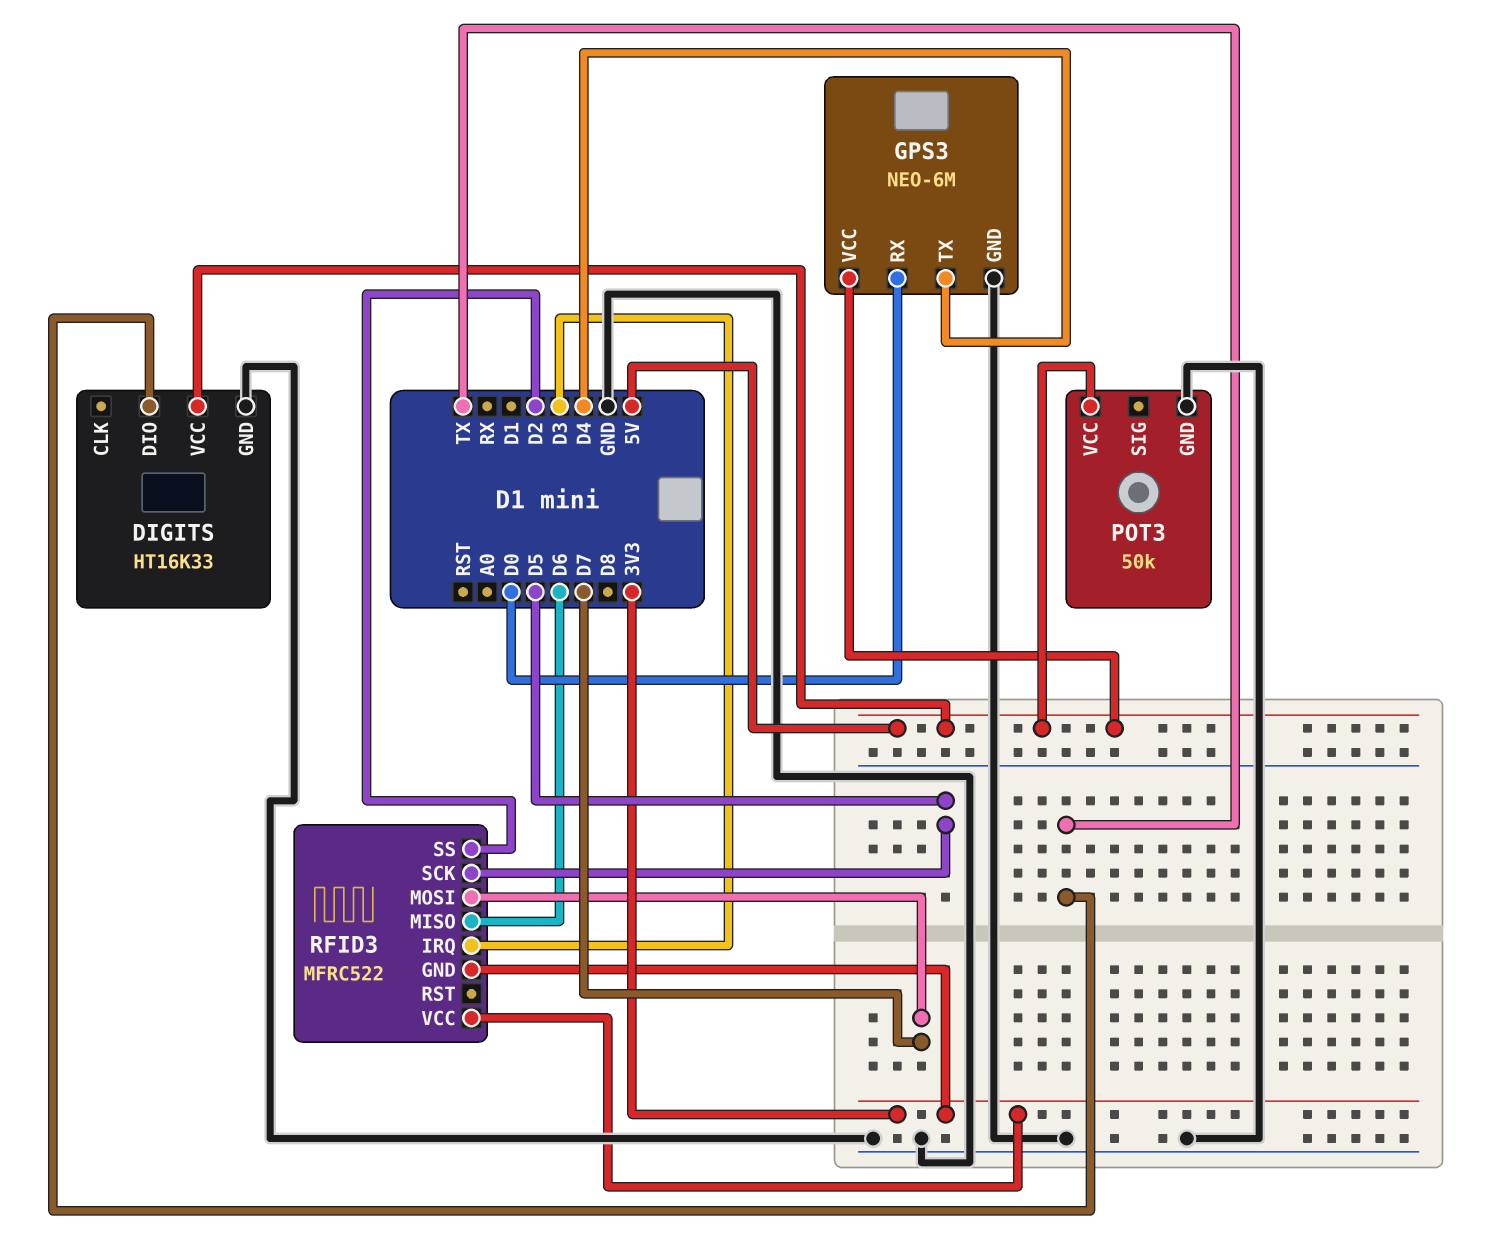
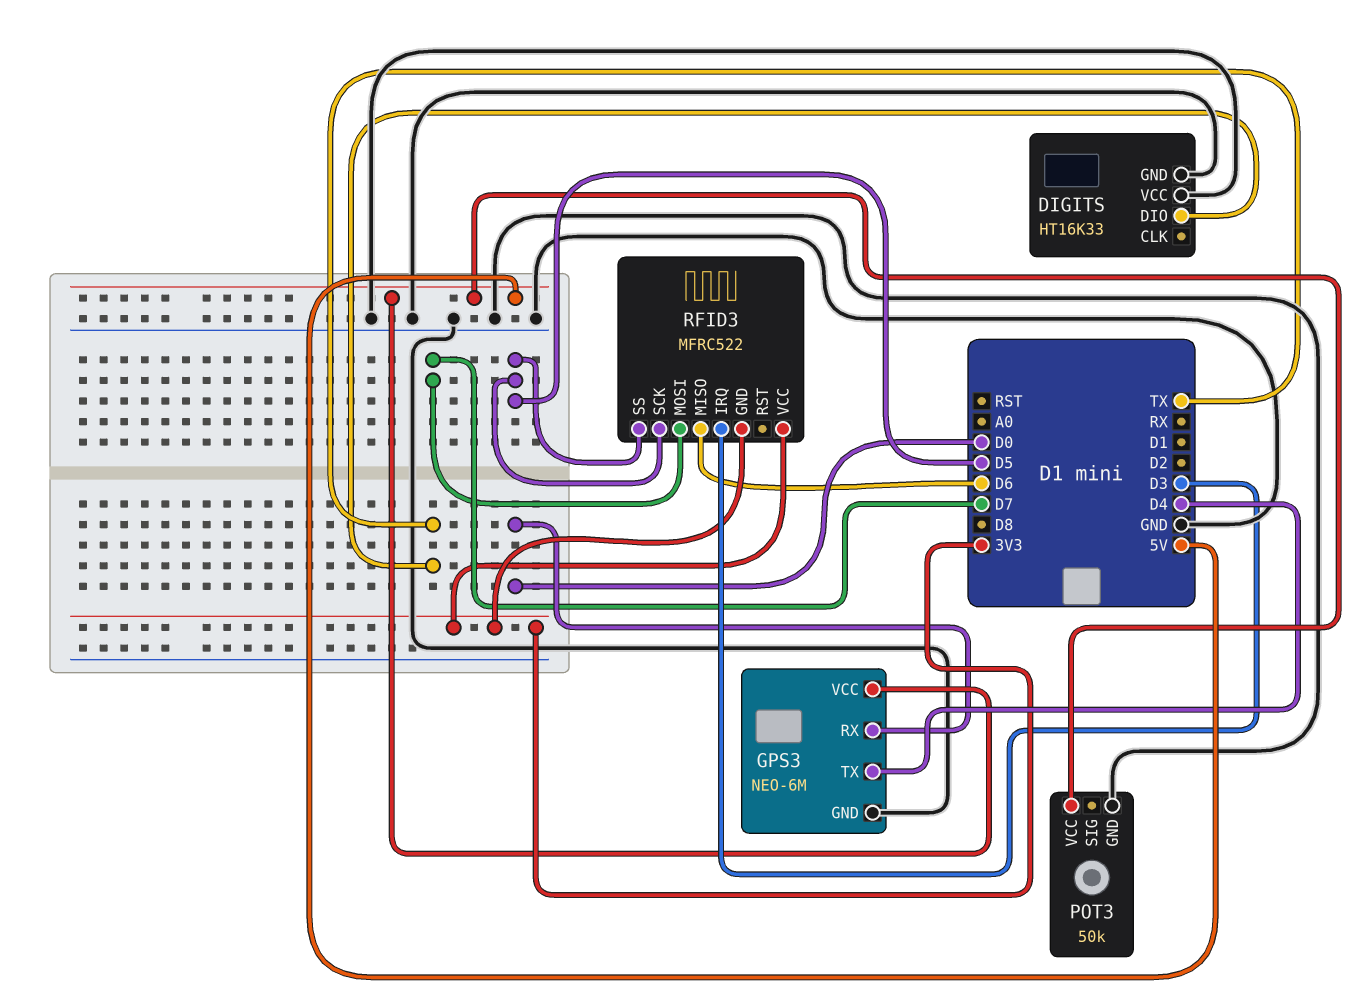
DIGITS pin VCC: 5V -> GND
RFID3 pin SS: D2 -> D5

